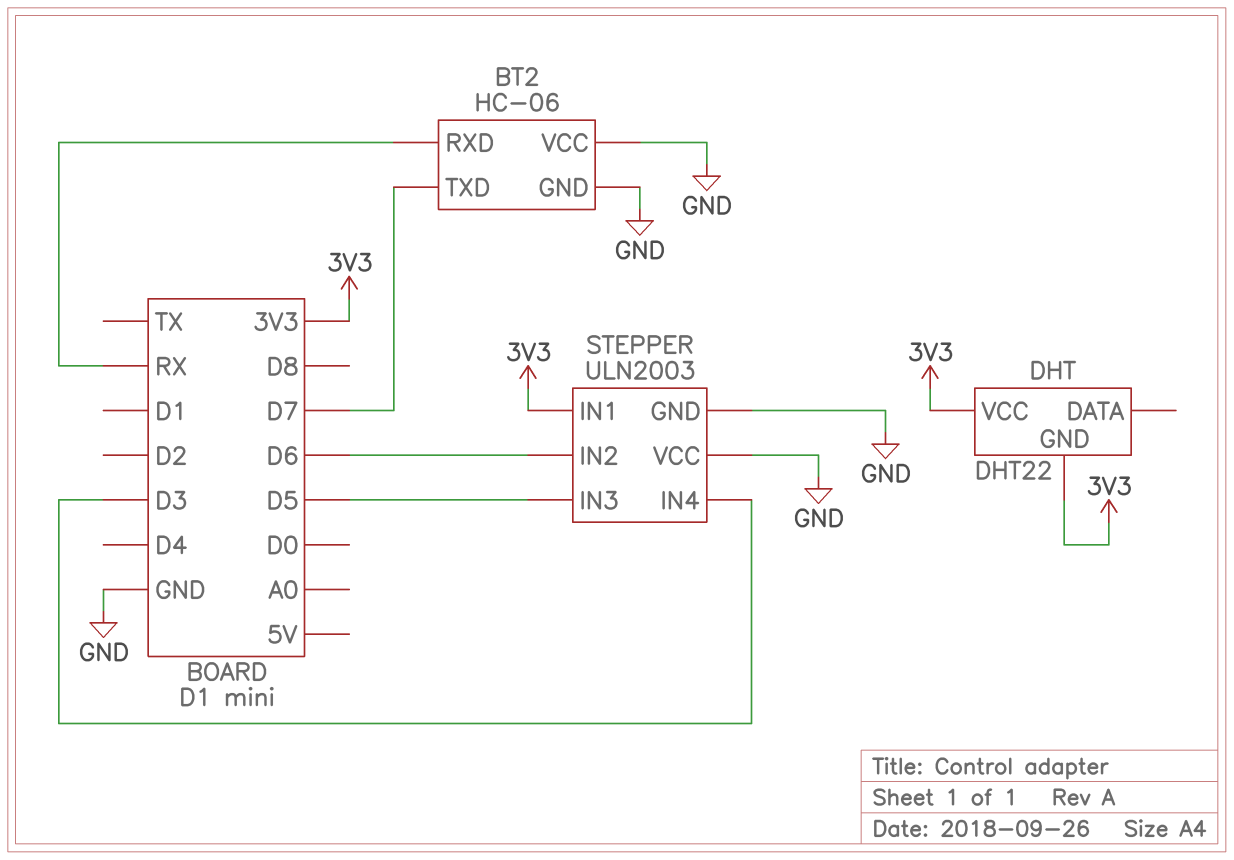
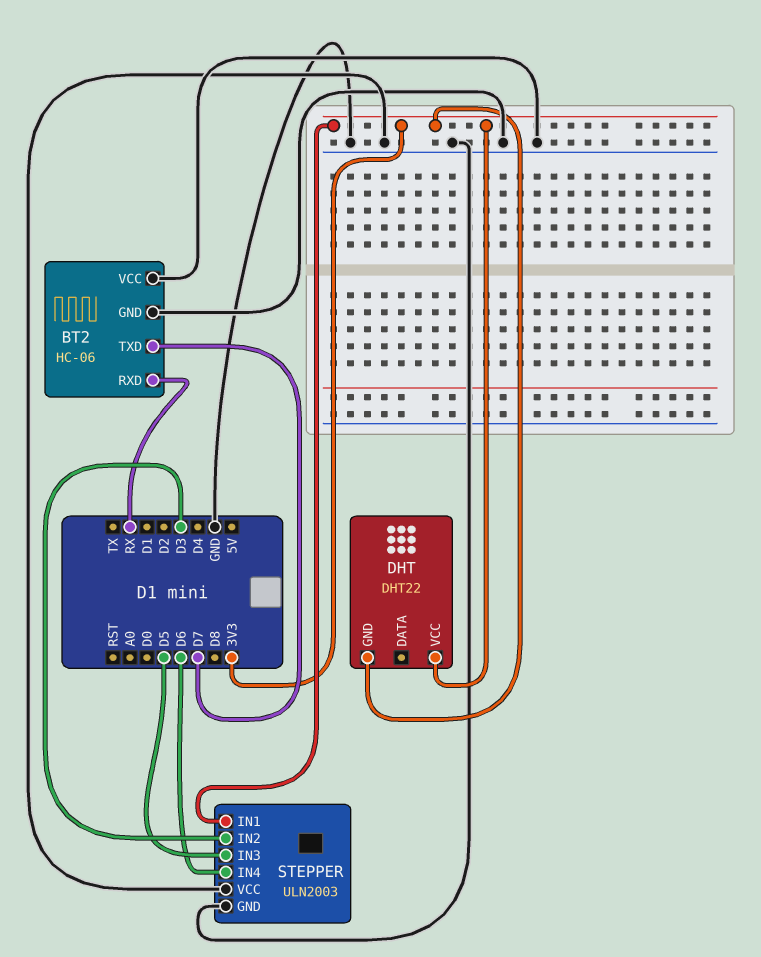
STEPPER pin IN2: D6 -> D3
STEPPER pin IN4: D3 -> D6

